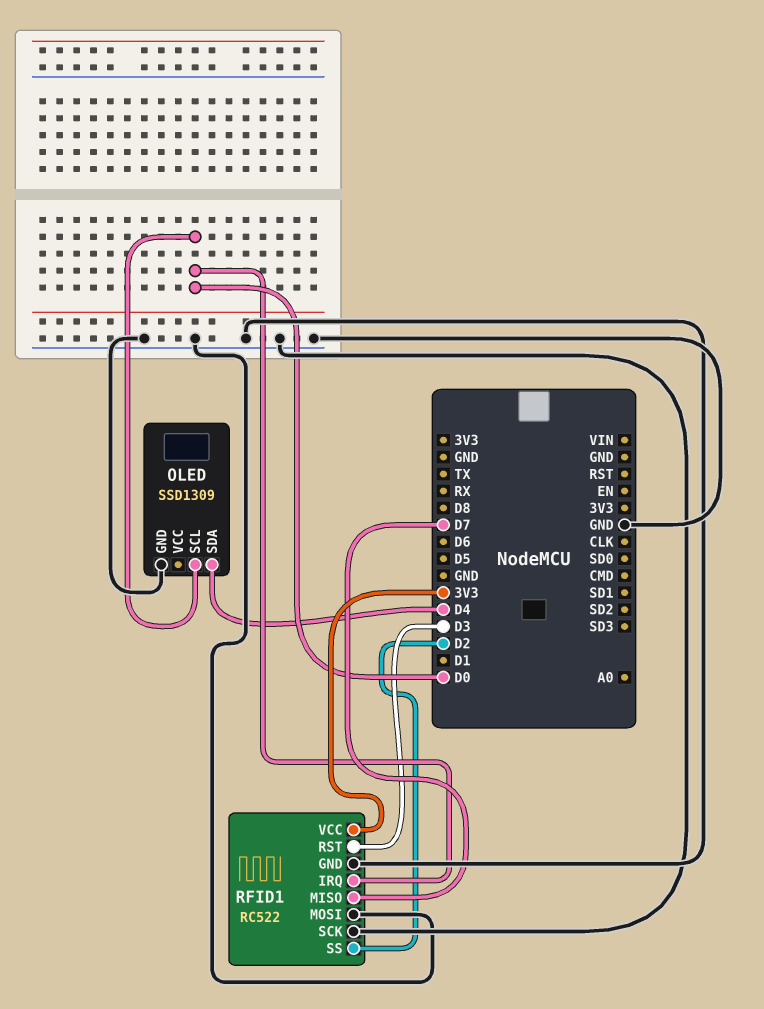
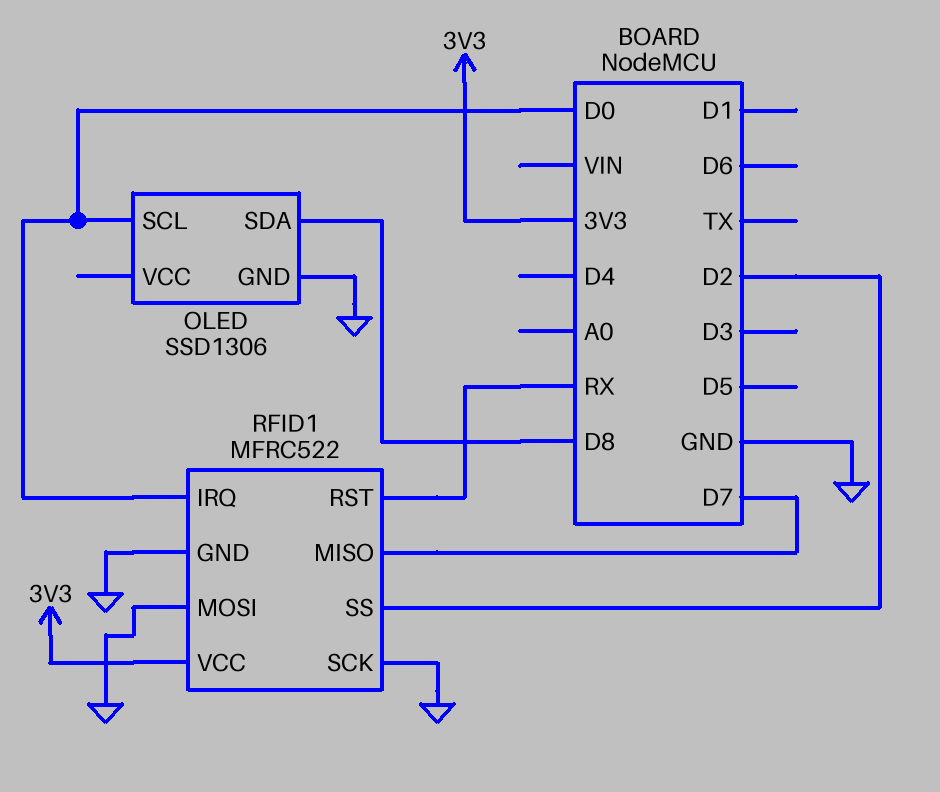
OLED: SSD1309 -> SSD1306
OLED pin SDA: D4 -> D8
RFID1: RC522 -> MFRC522
RFID1 pin RST: D3 -> RX

